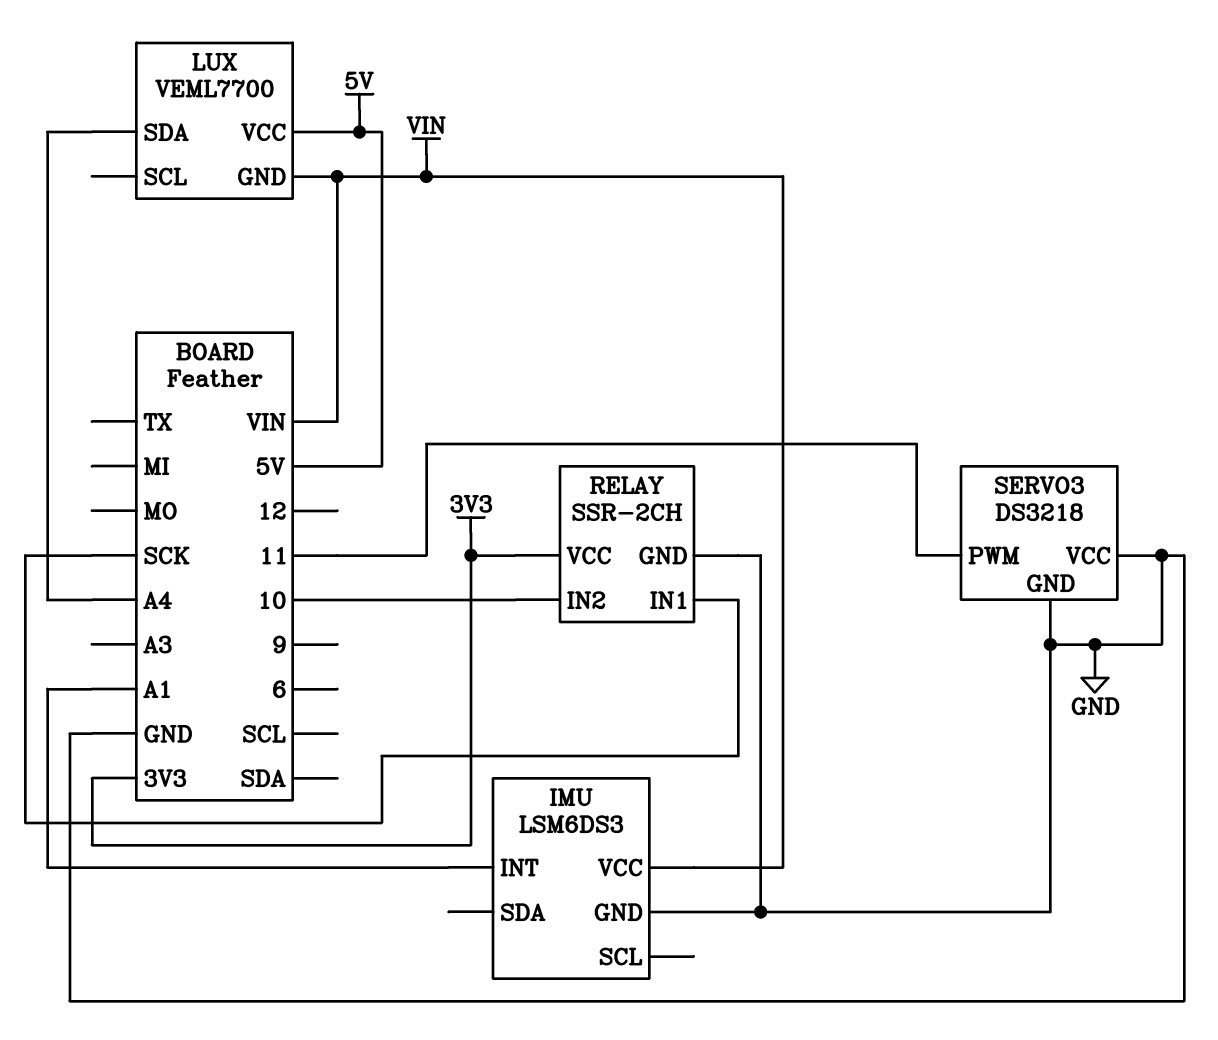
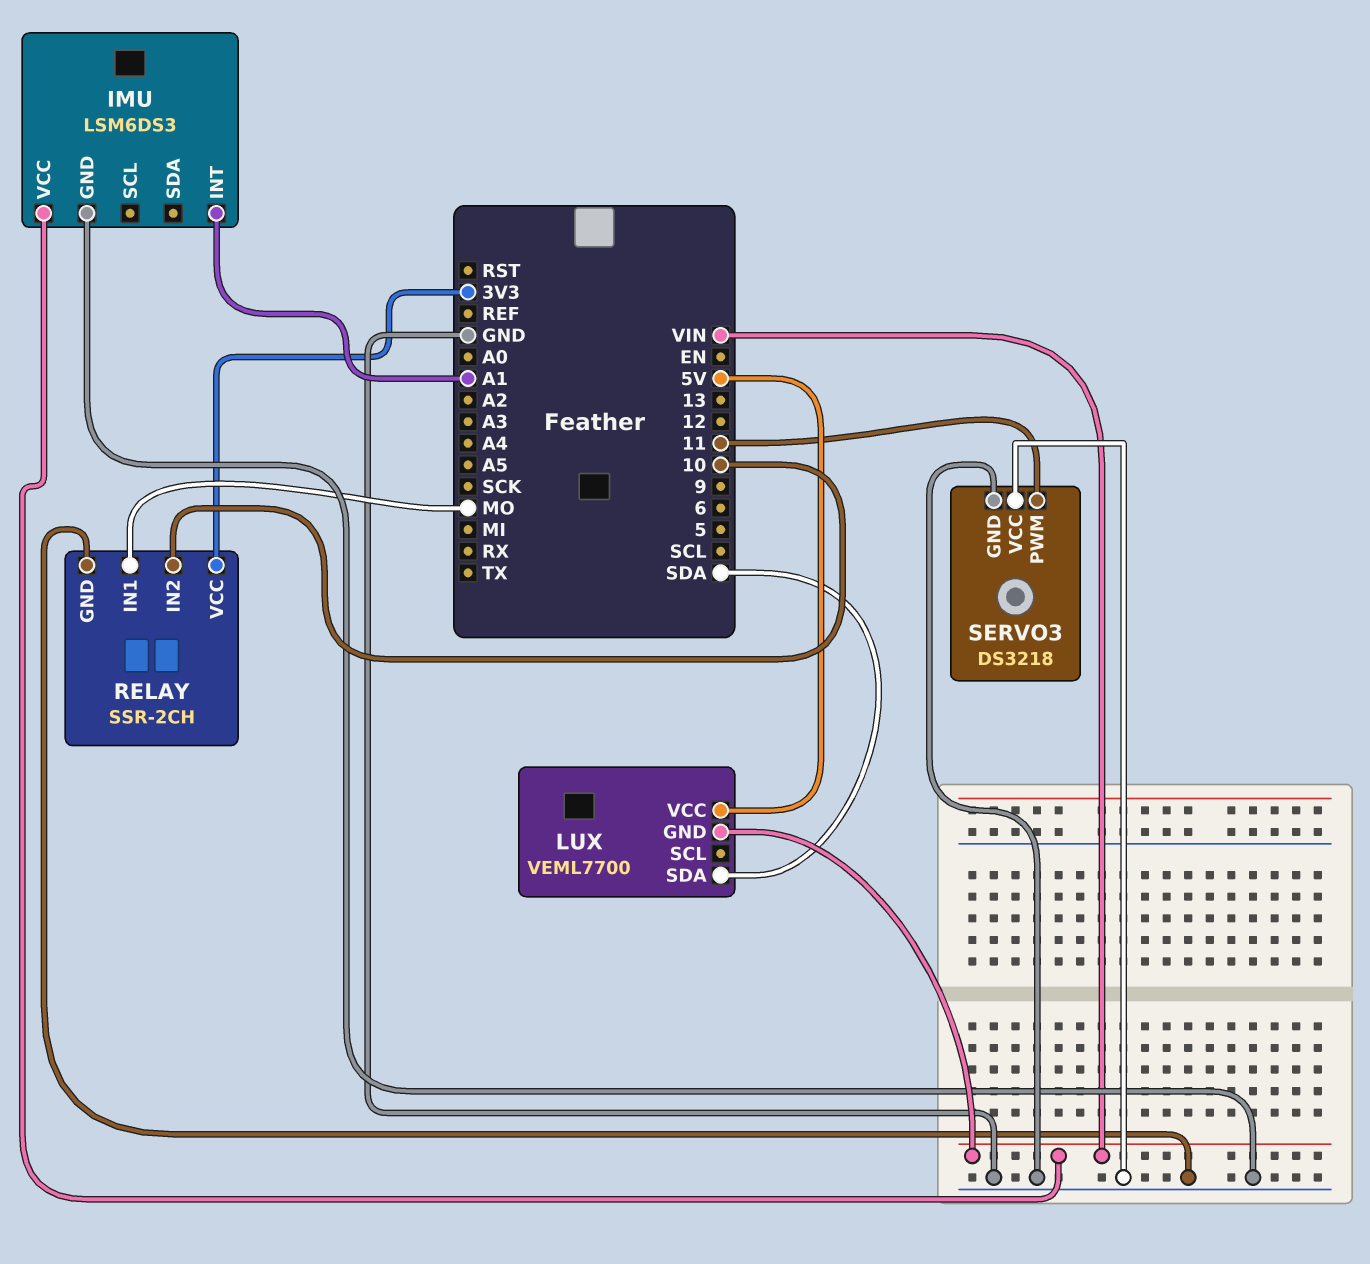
LUX pin SDA: A4 -> SDA
RELAY pin IN1: SCK -> MO

